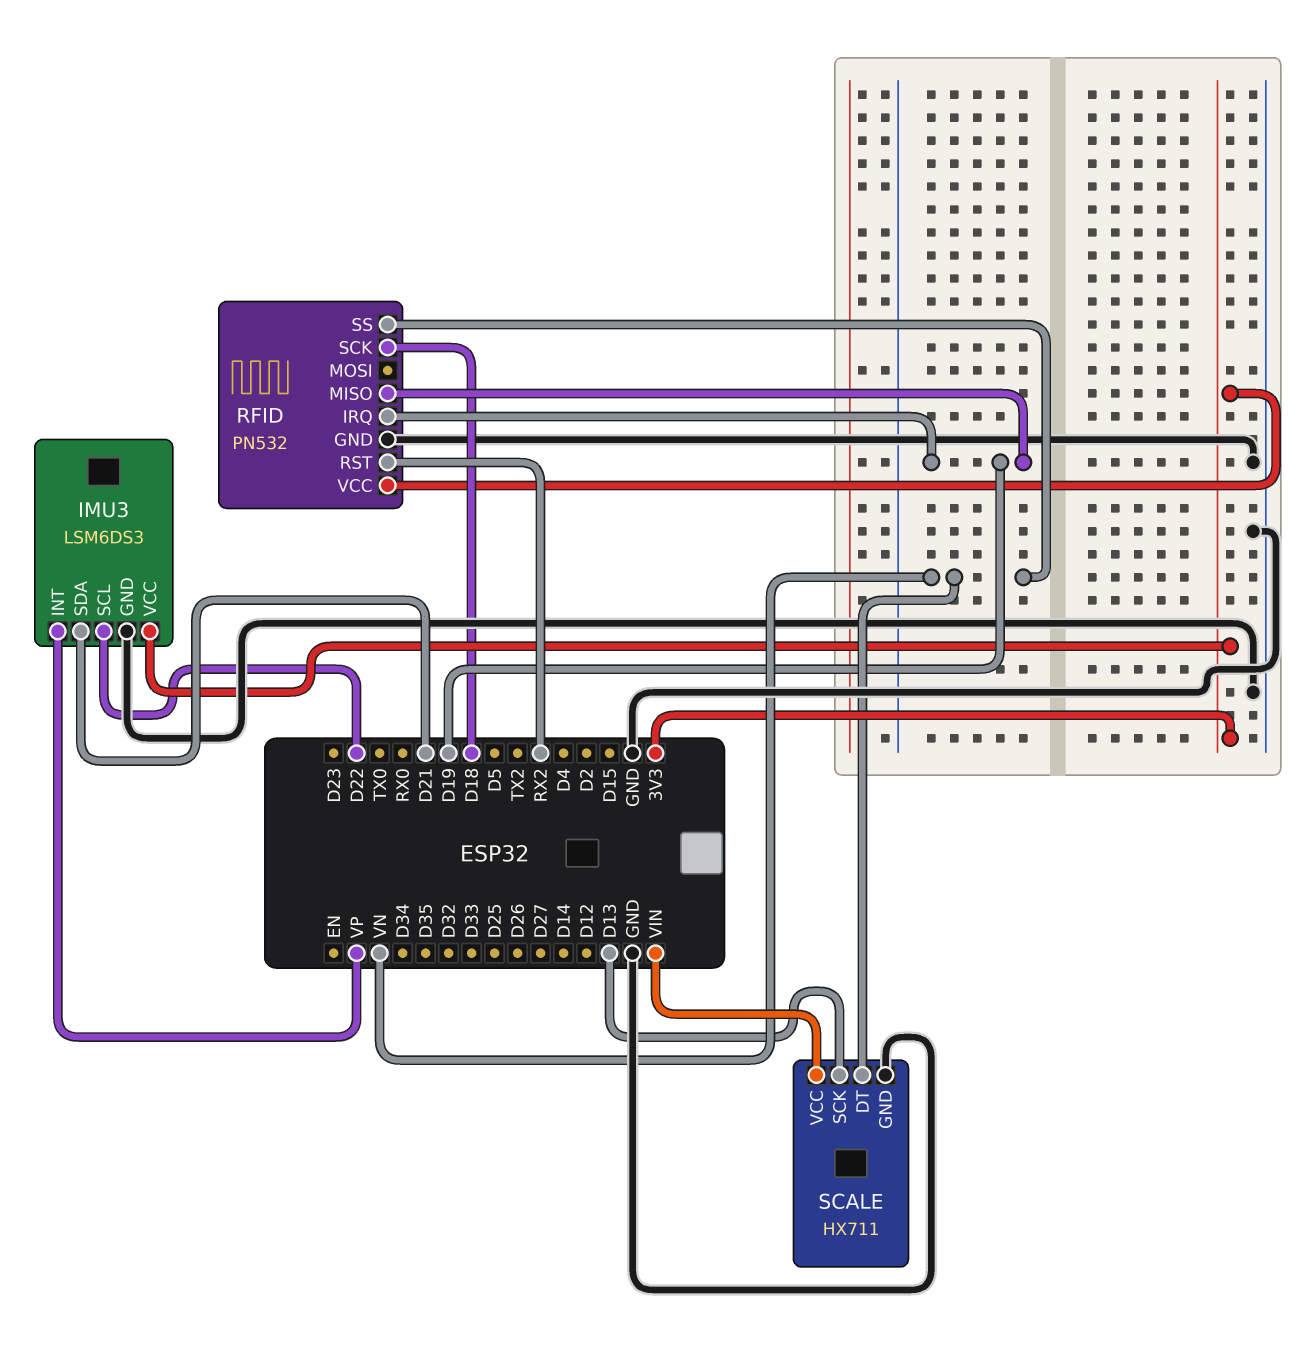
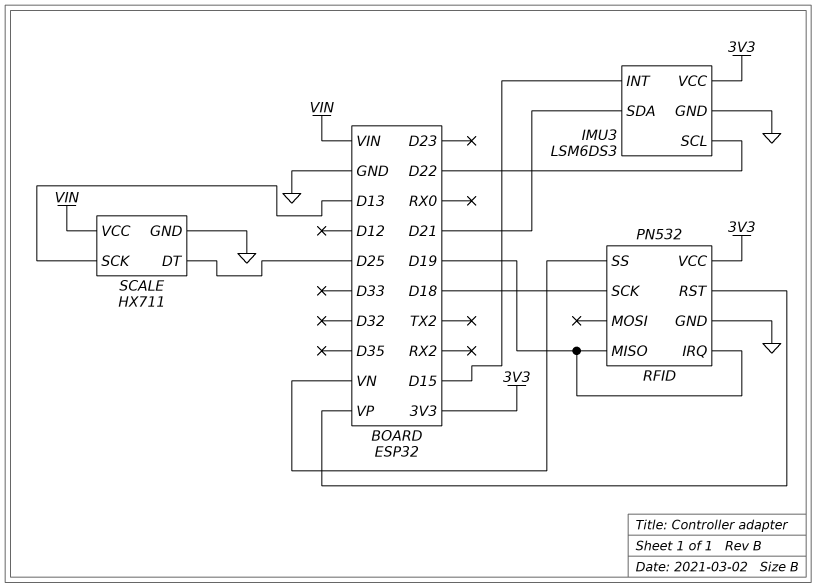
IMU3 pin INT: VP -> D15
RFID pin RST: RX2 -> VP
SCALE pin DT: VN -> D25

